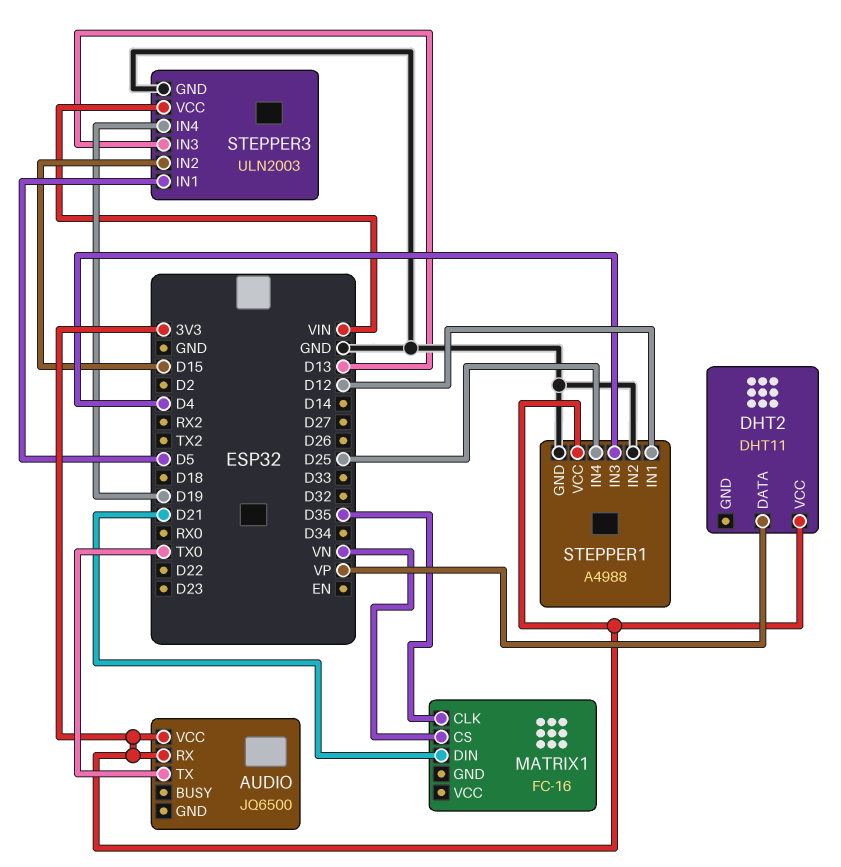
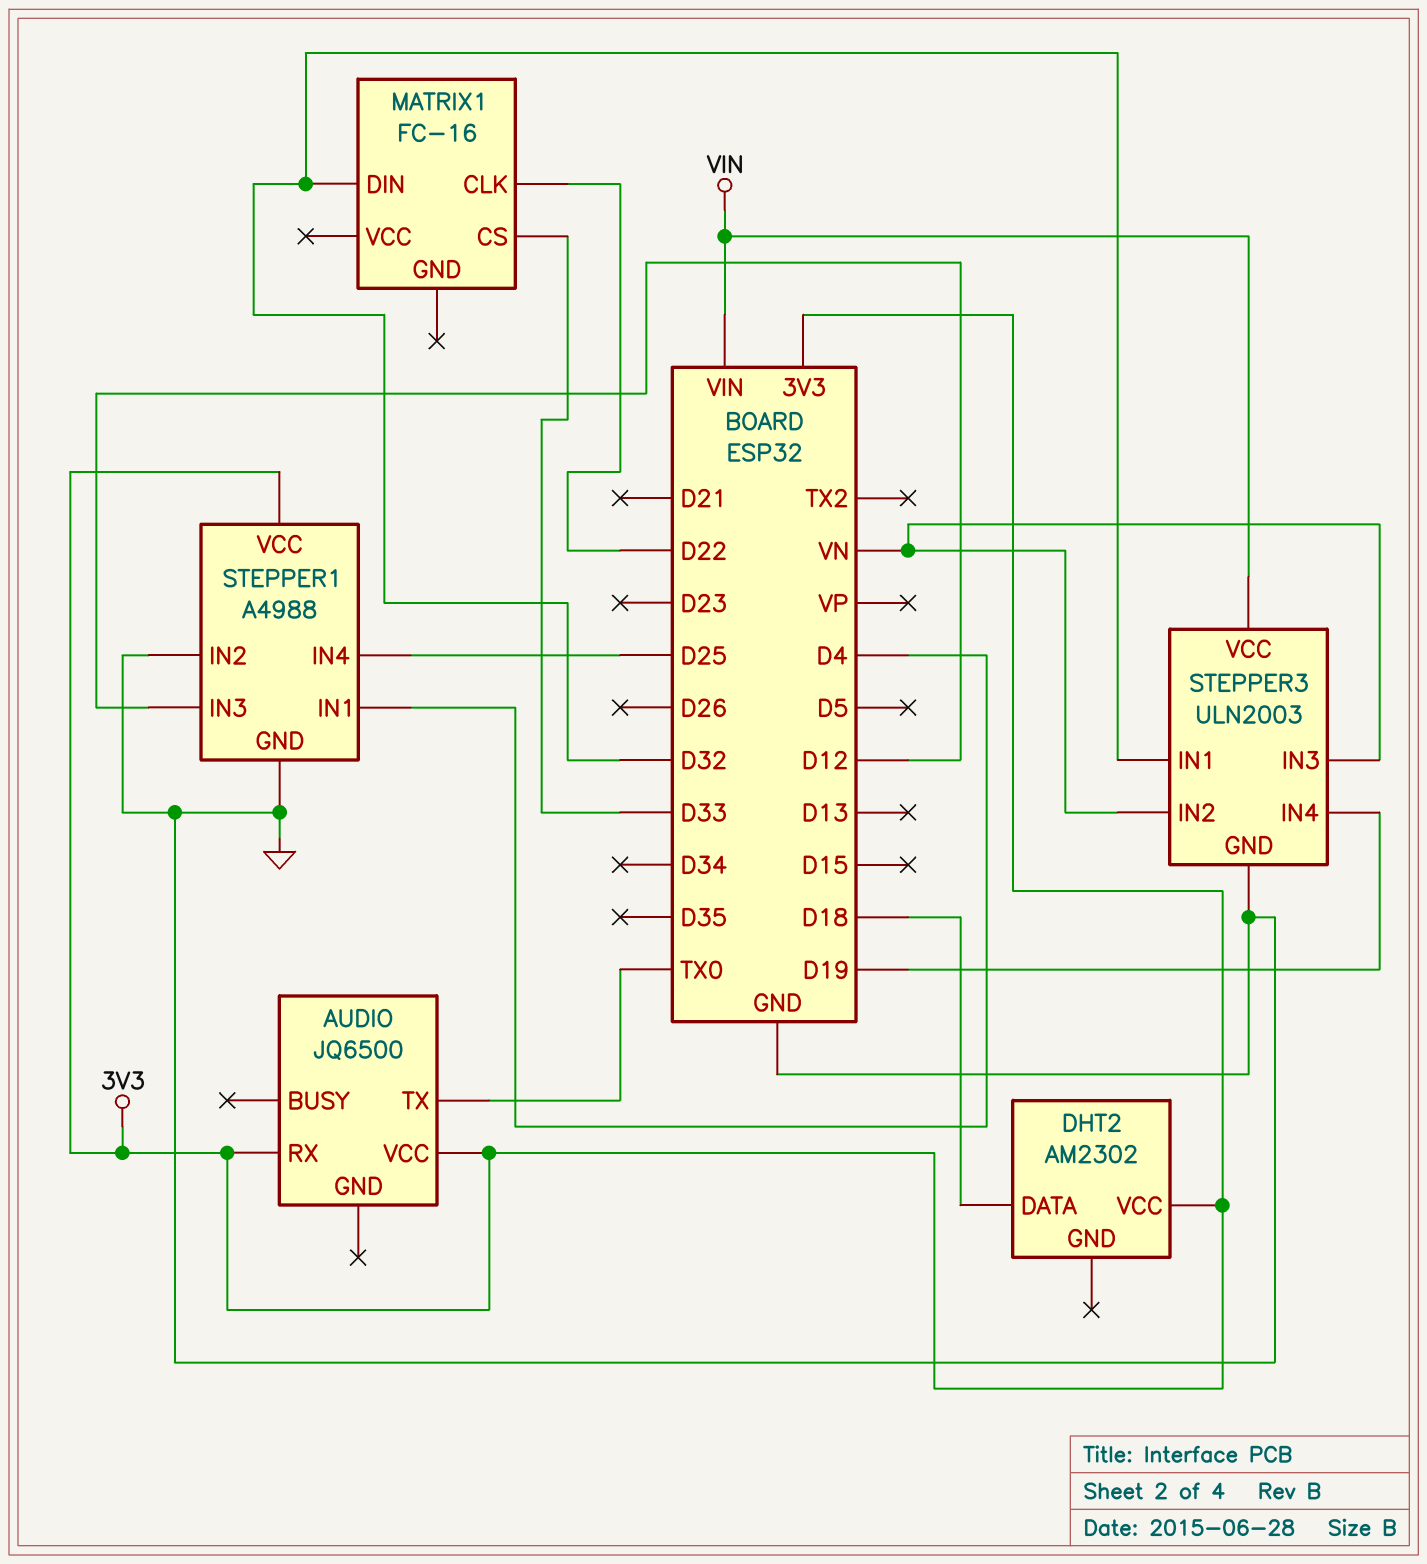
DHT2: DHT11 -> AM2302
DHT2 pin DATA: VP -> D18
MATRIX1 pin CLK: D35 -> D22
MATRIX1 pin CS: VN -> D33
MATRIX1 pin DIN: D21 -> D32
STEPPER1 pin IN1: D12 -> D4
STEPPER1 pin IN3: D4 -> D12
STEPPER3 pin IN1: D5 -> D32
STEPPER3 pin IN2: D15 -> VN
STEPPER3 pin IN3: D13 -> VN

